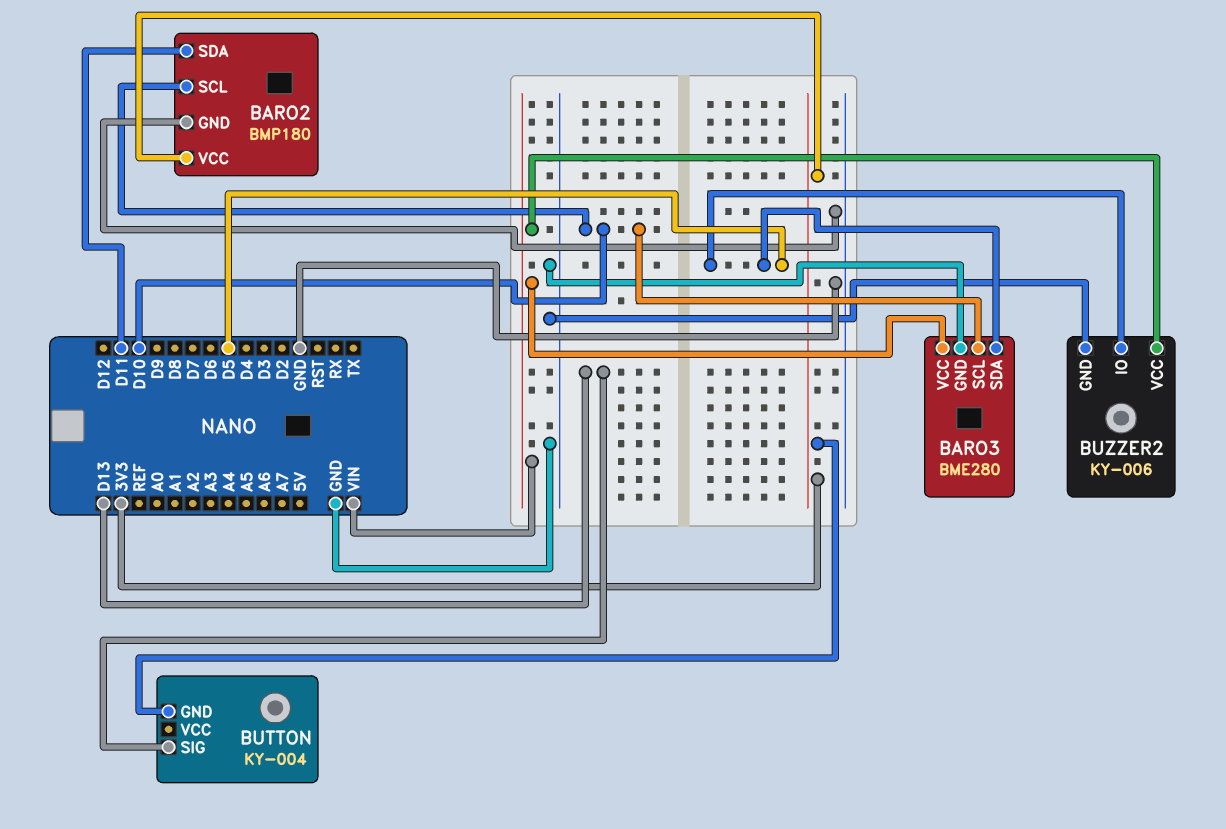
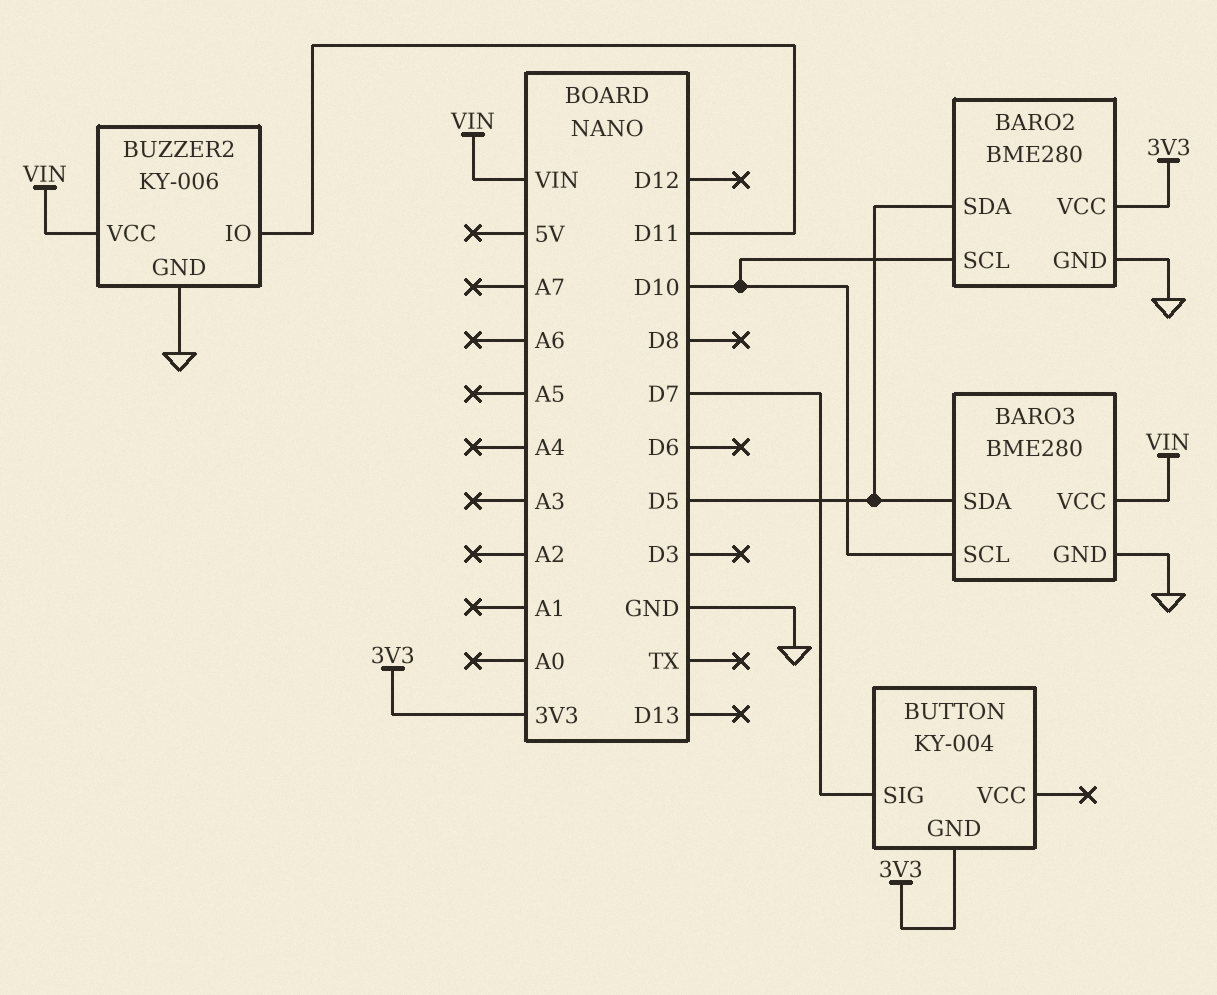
BARO2: BMP180 -> BME280
BARO2 pin SDA: D11 -> D5
BUTTON pin SIG: D13 -> D7
BUZZER2 pin IO: D5 -> D11

